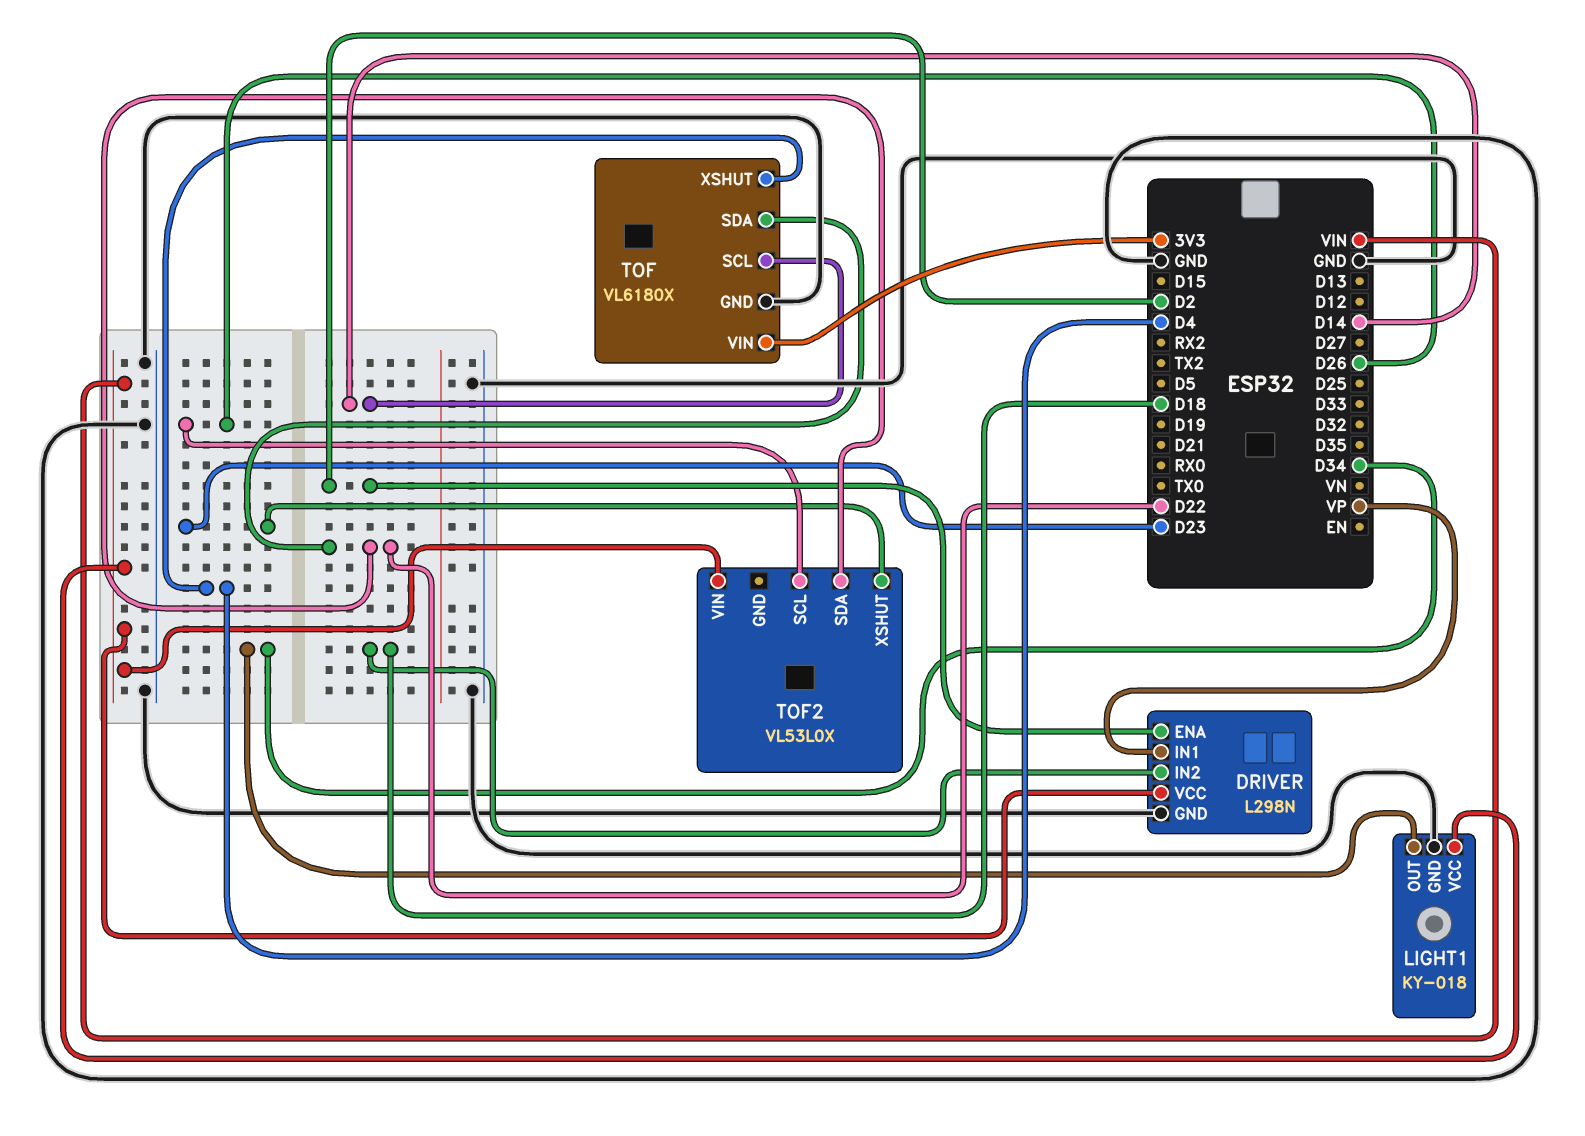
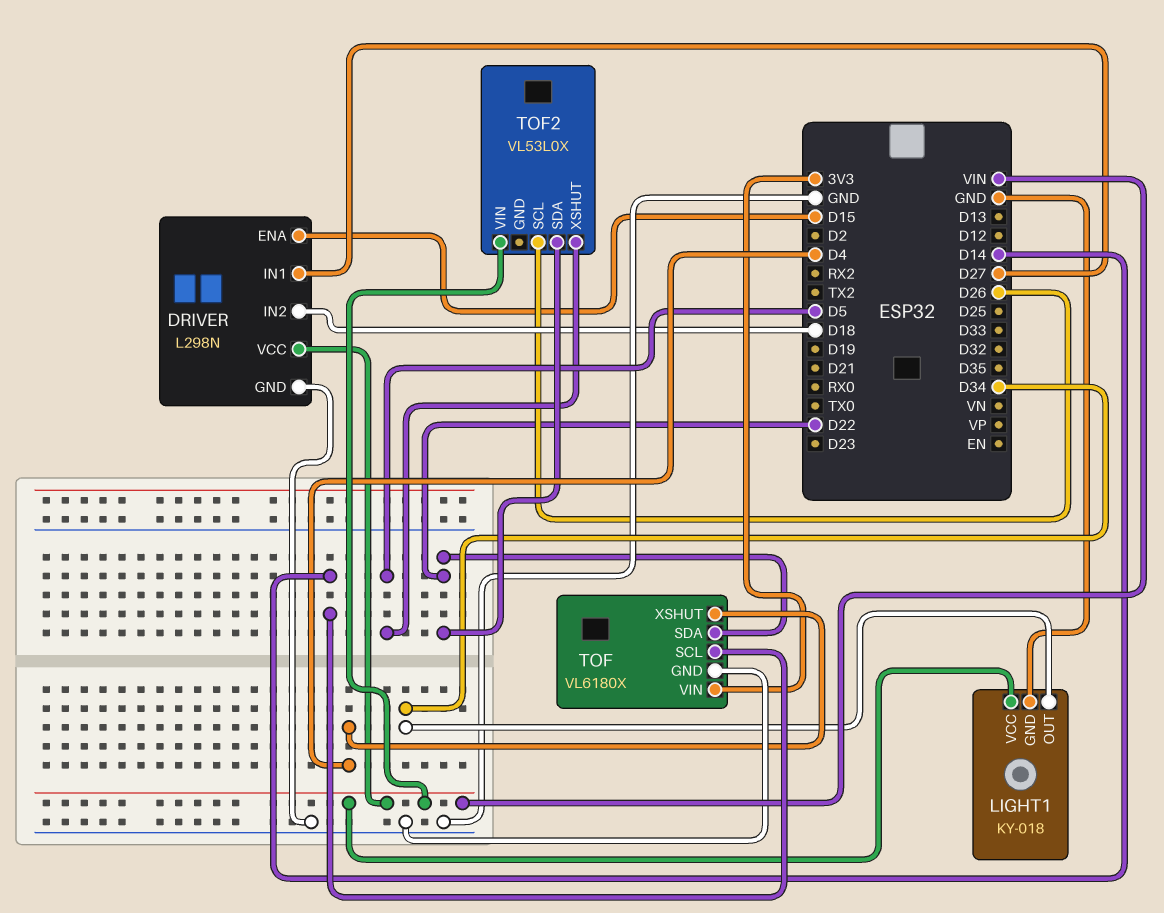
DRIVER pin ENA: D2 -> D15
DRIVER pin IN1: VP -> D27
TOF2 pin XSHUT: D23 -> D5

